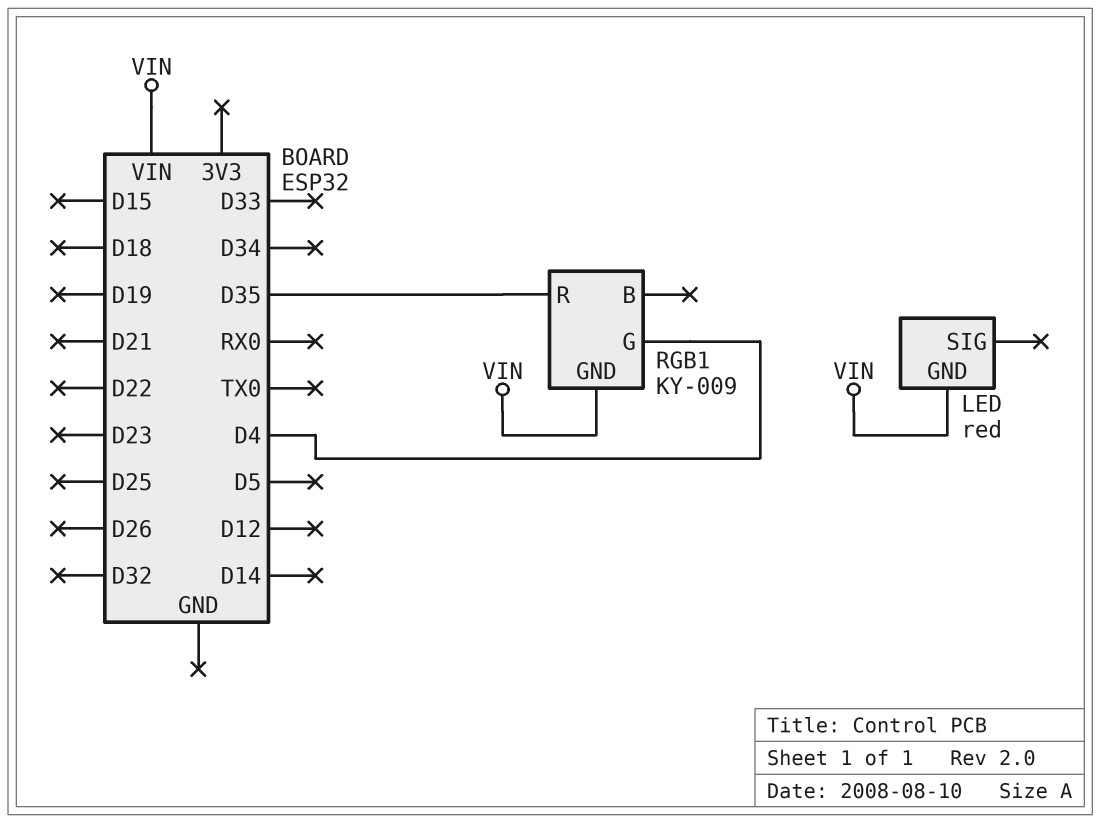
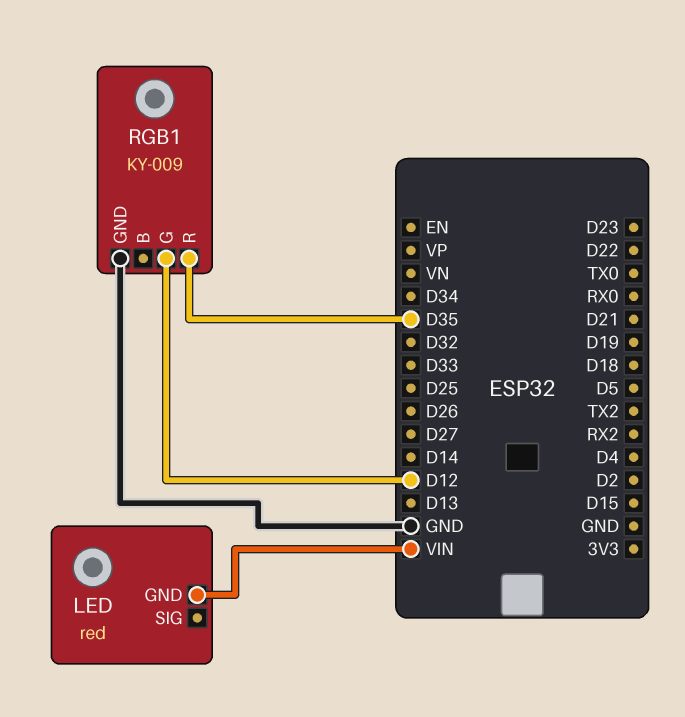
RGB1 pin G: D4 -> D12
RGB1 pin GND: VIN -> GND

